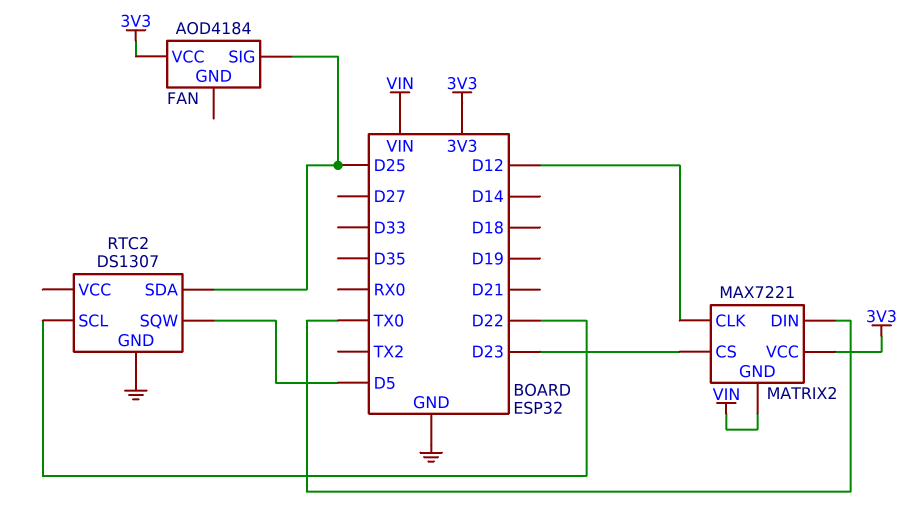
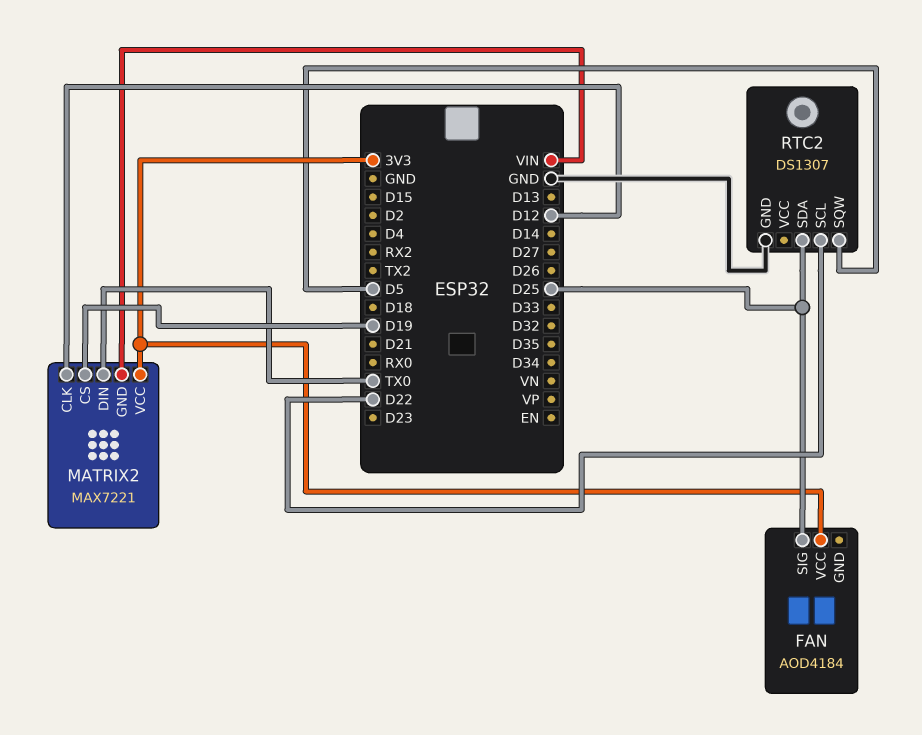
MATRIX2 pin CS: D23 -> D19

